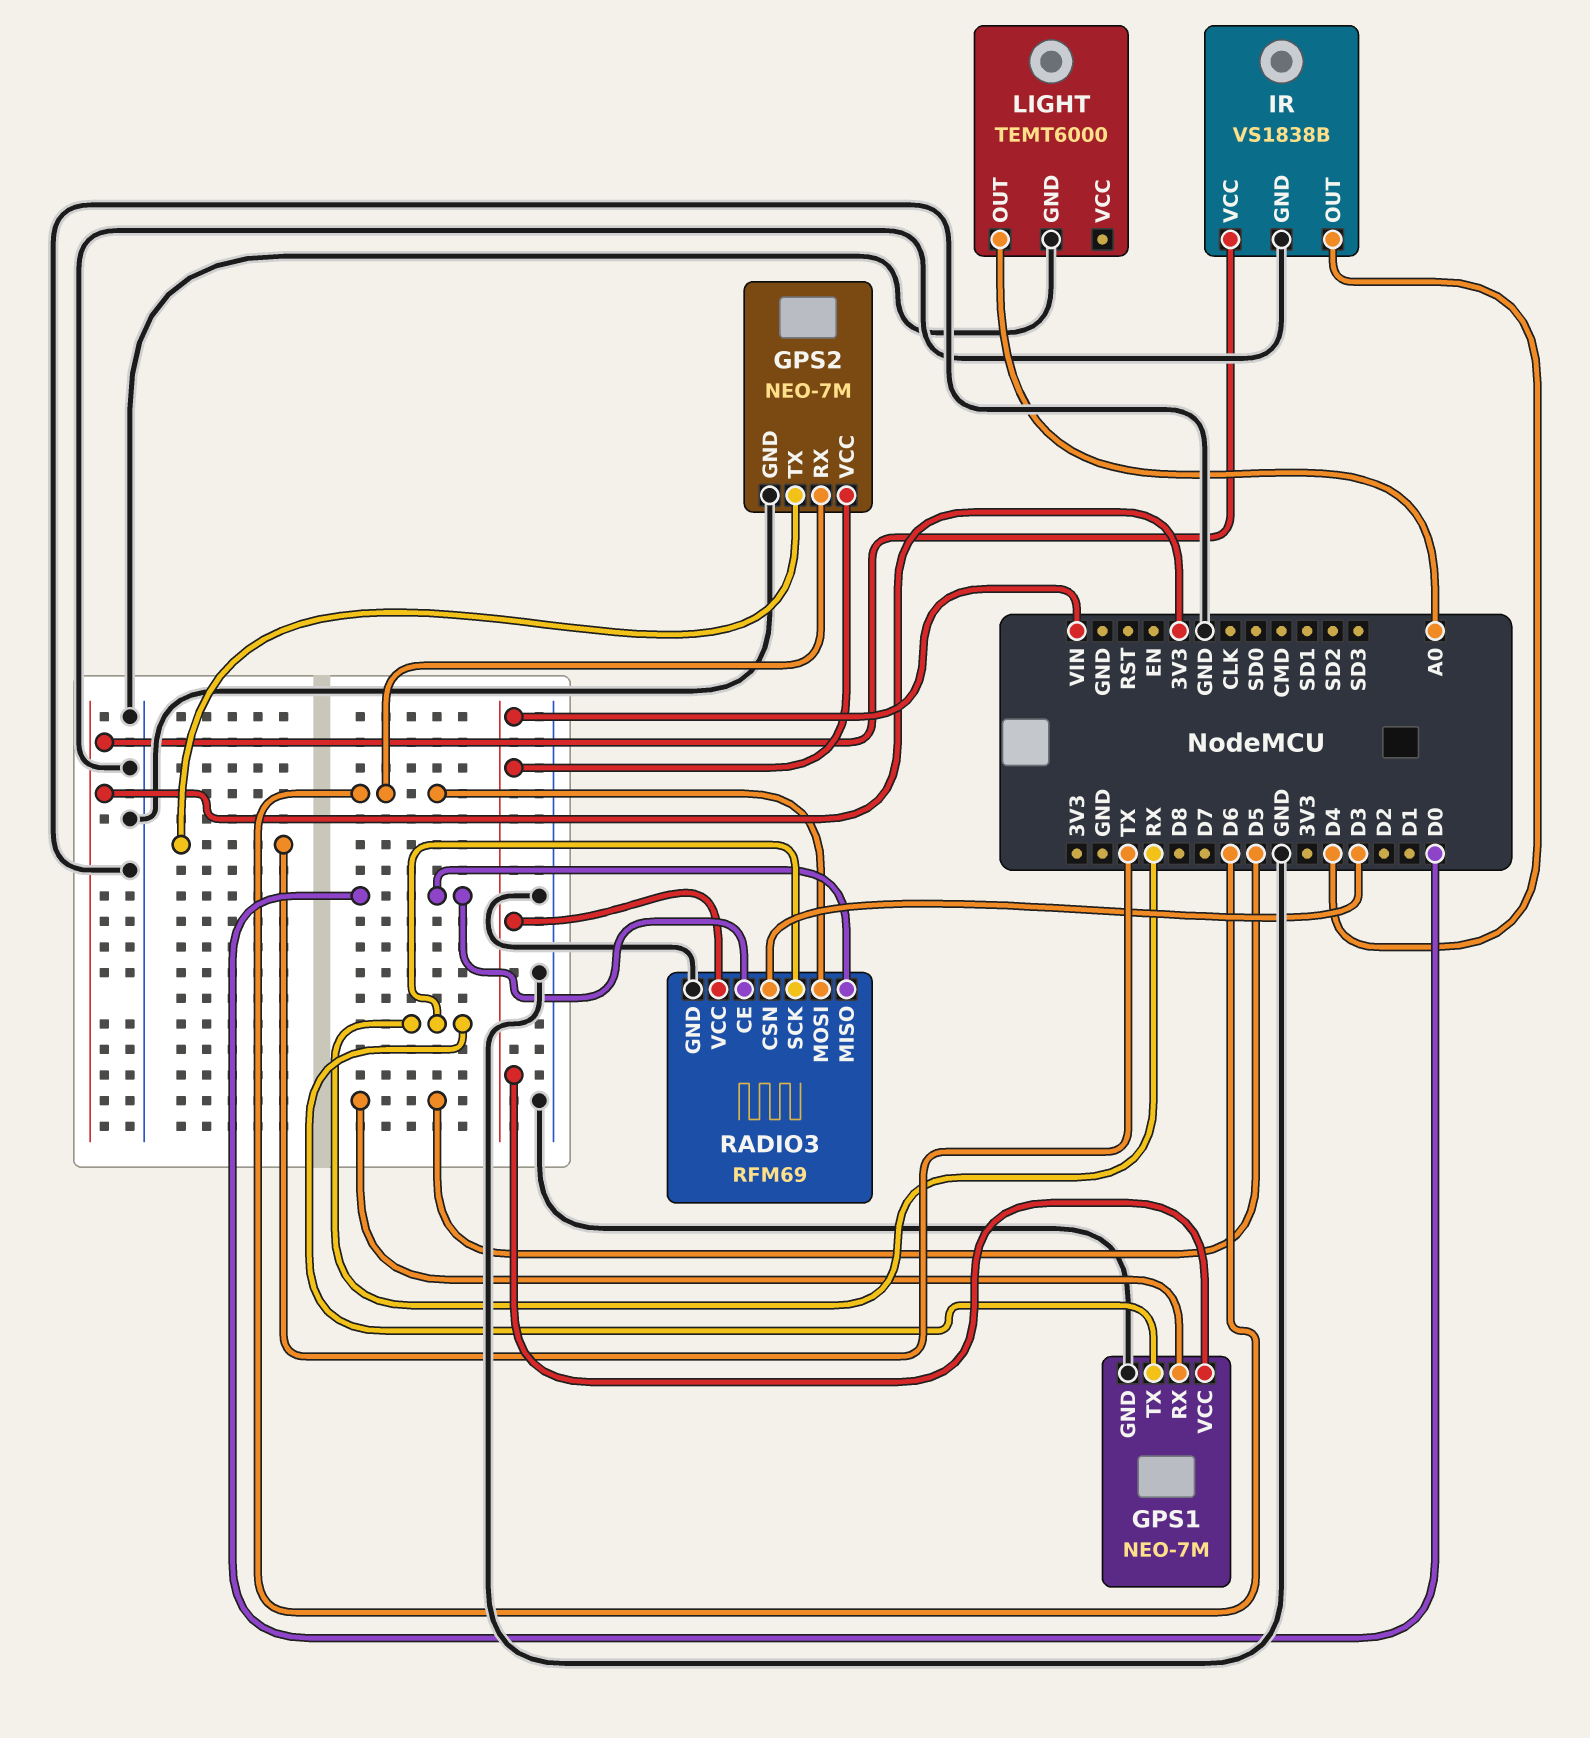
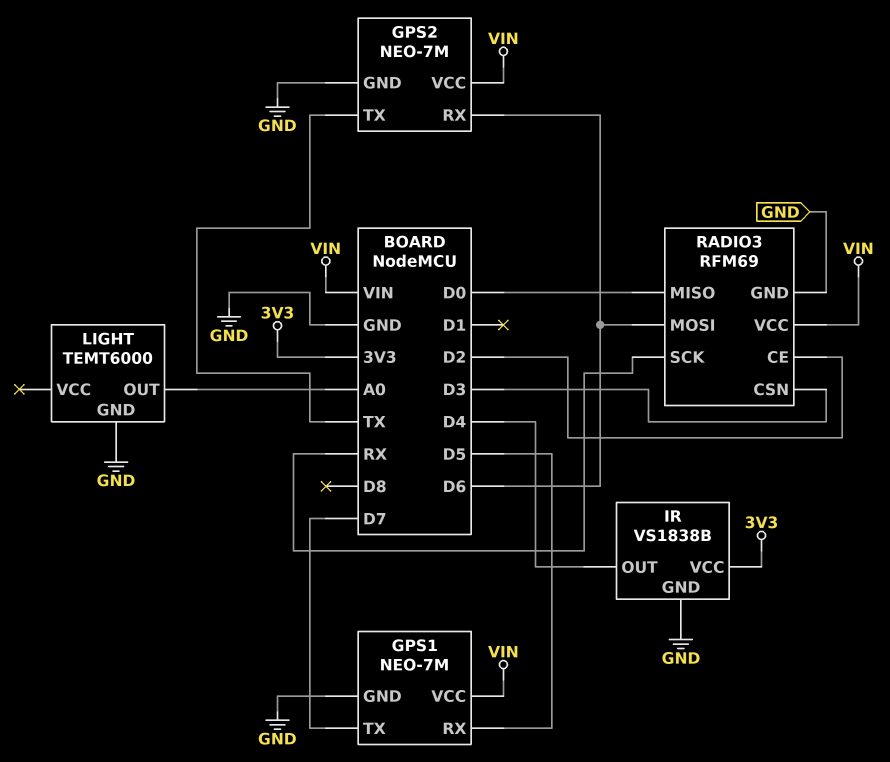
GPS1 pin TX: RX -> D7
RADIO3 pin CE: D0 -> D2

